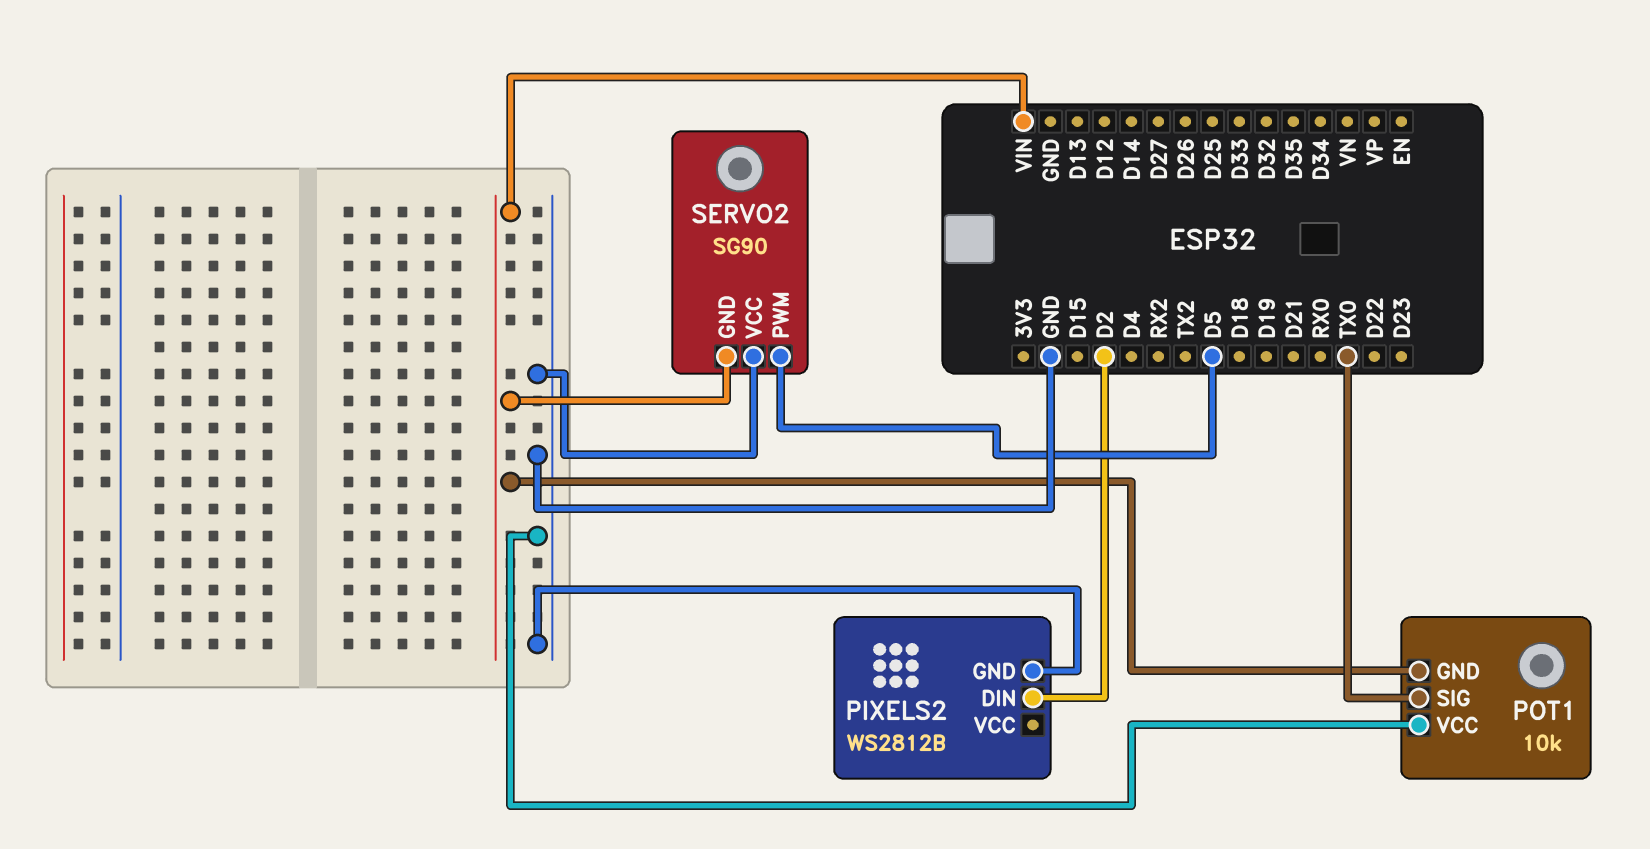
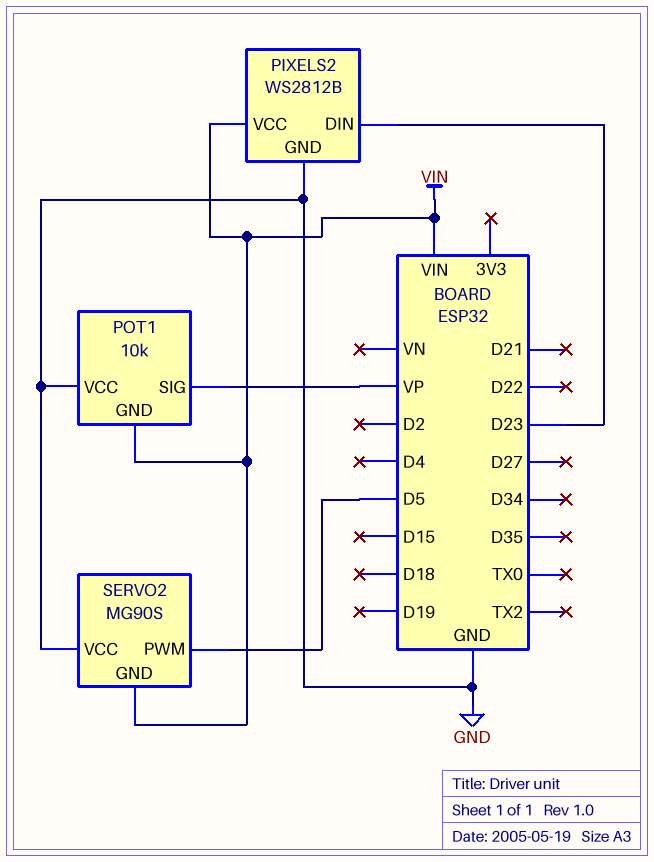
PIXELS2 pin DIN: D2 -> D23
PIXELS2 pin VCC: none -> VIN
POT1 pin SIG: TX0 -> VP
SERVO2: SG90 -> MG90S

